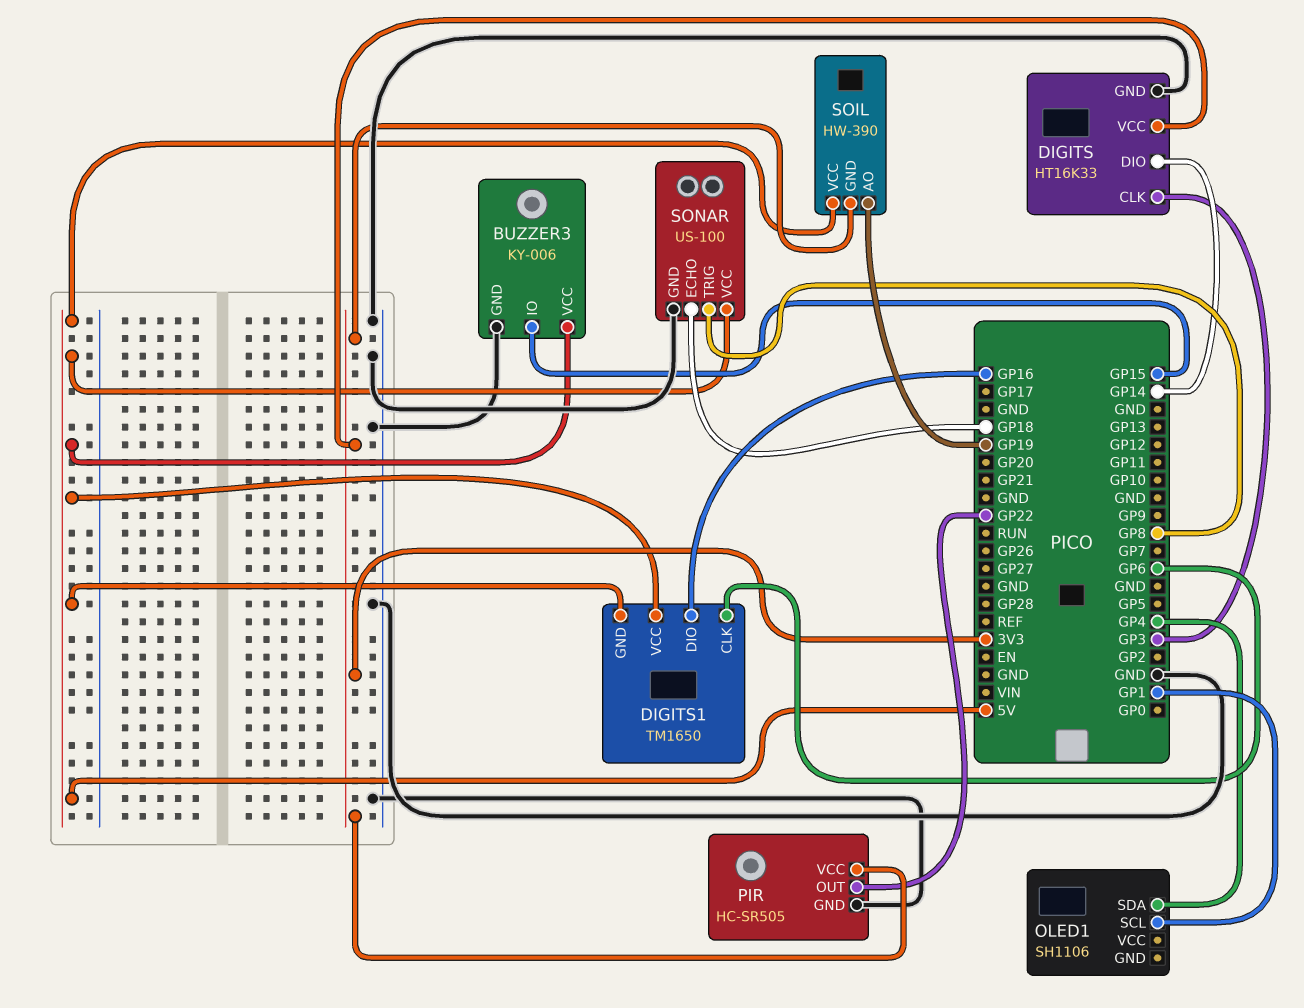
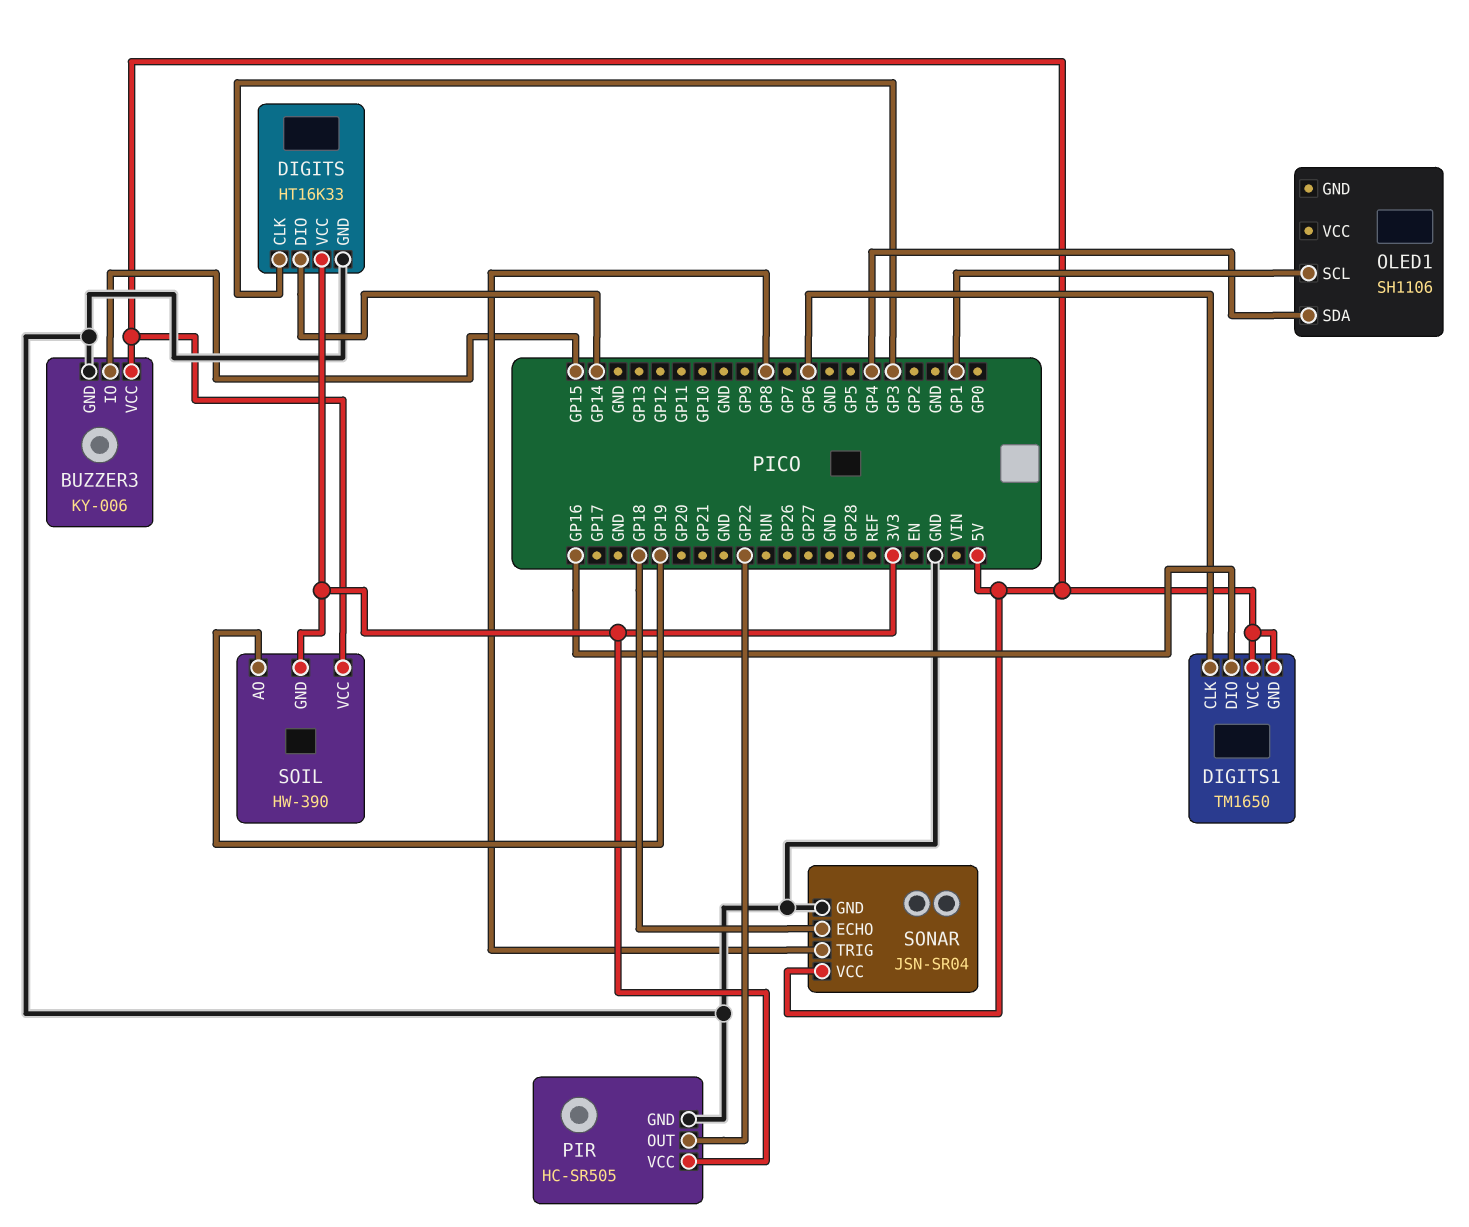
SONAR: US-100 -> JSN-SR04

